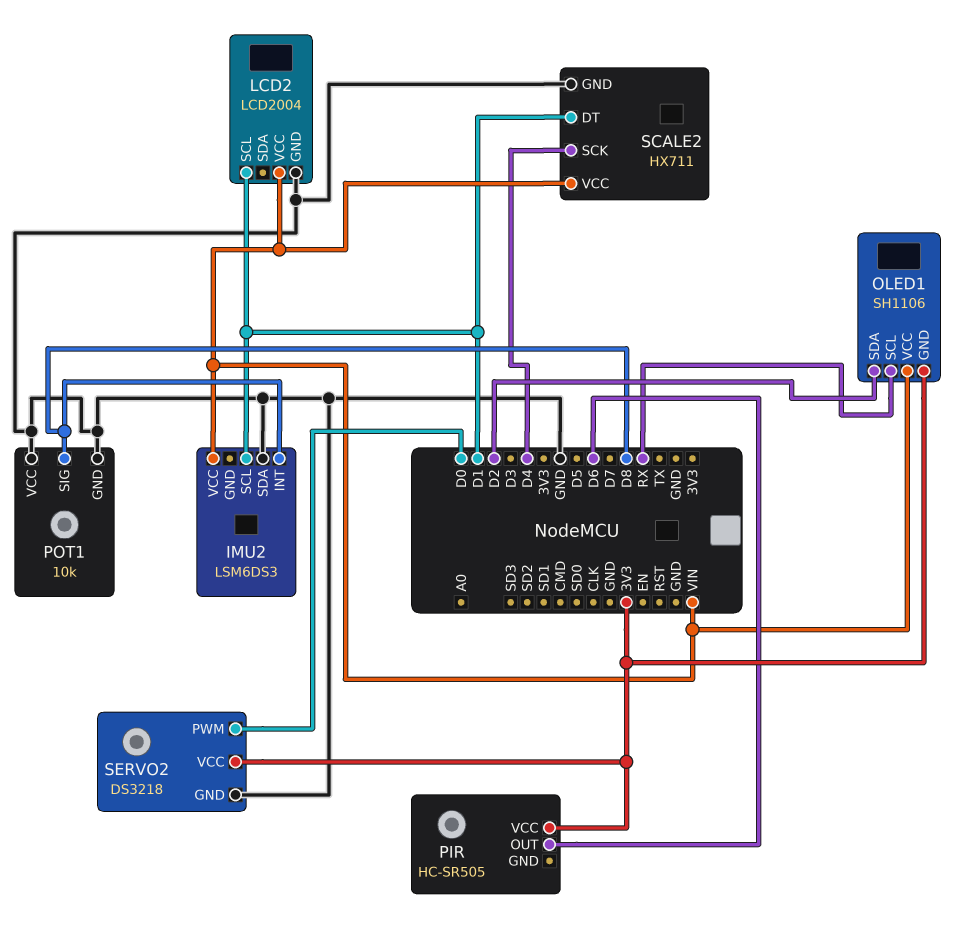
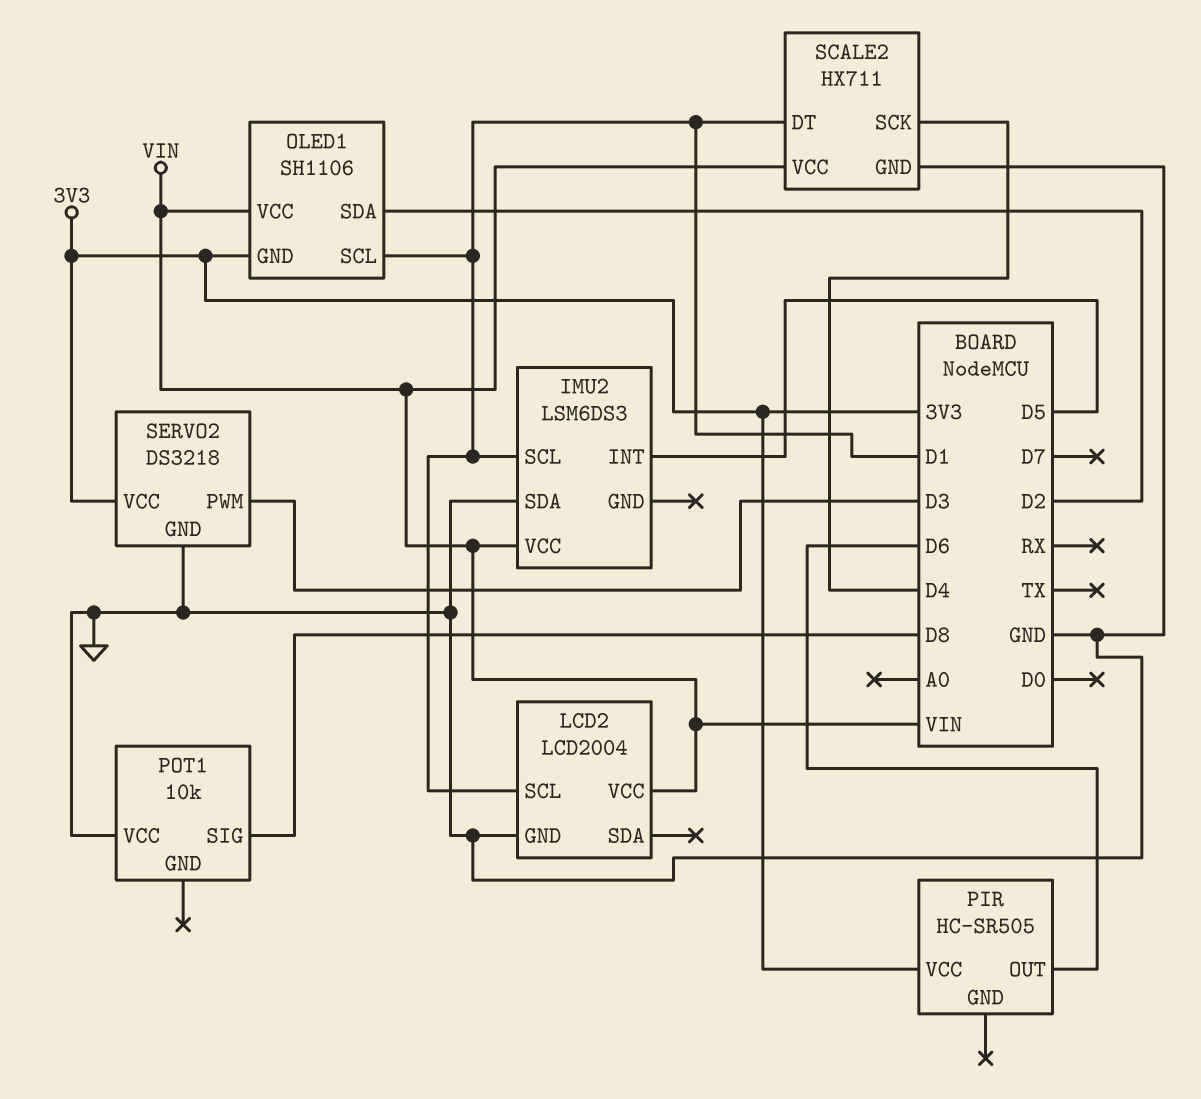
IMU2 pin INT: D8 -> D5
OLED1 pin SCL: RX -> D1
POT1 pin GND: GND -> none
SERVO2 pin PWM: D0 -> D3

